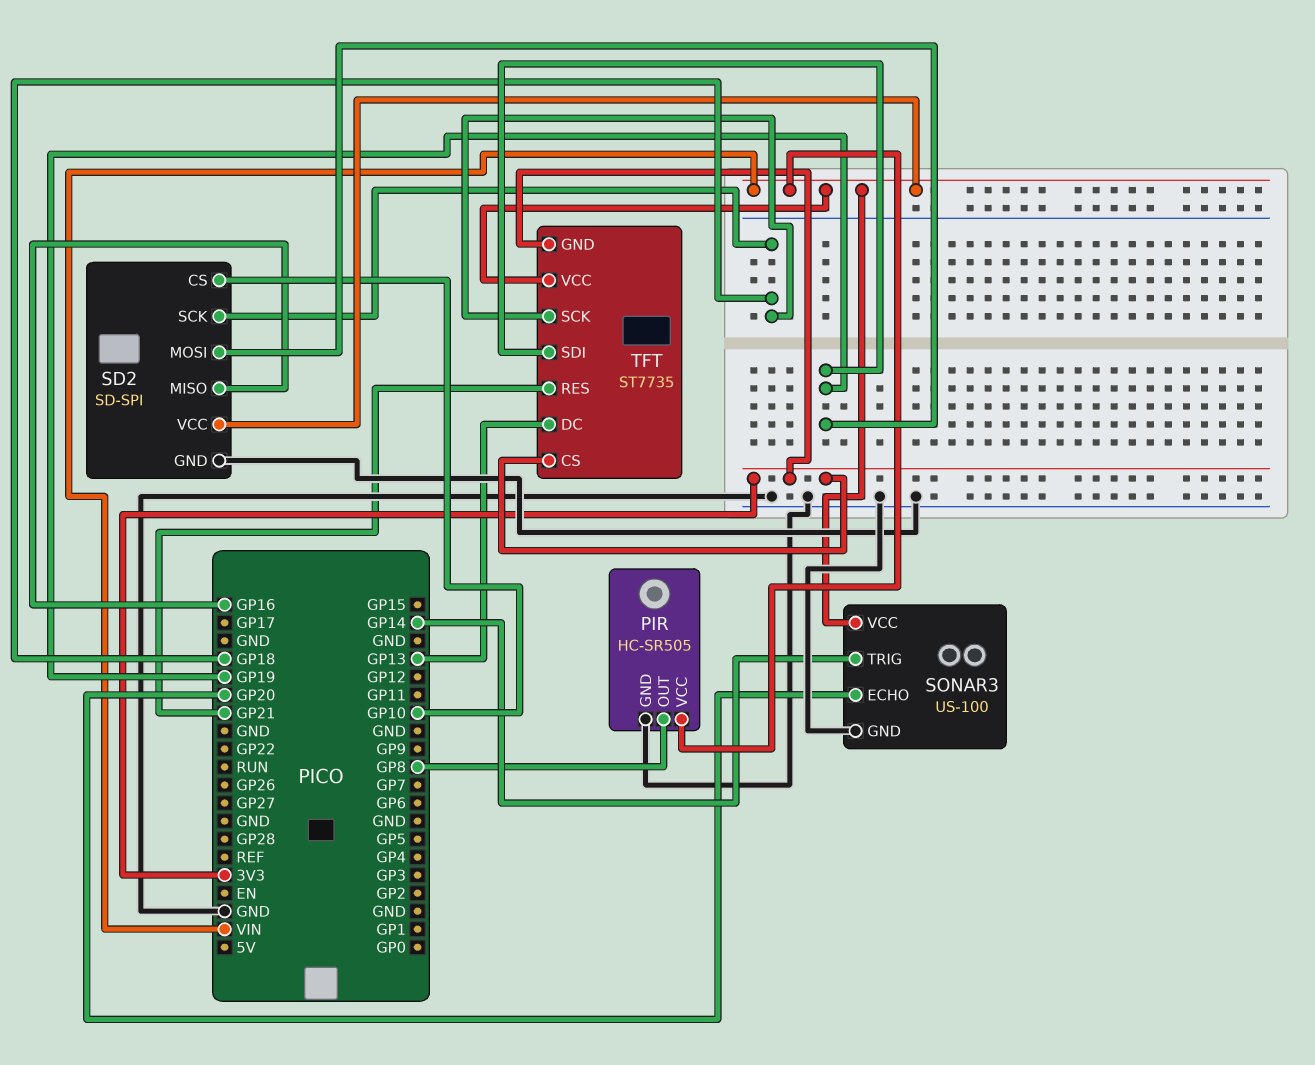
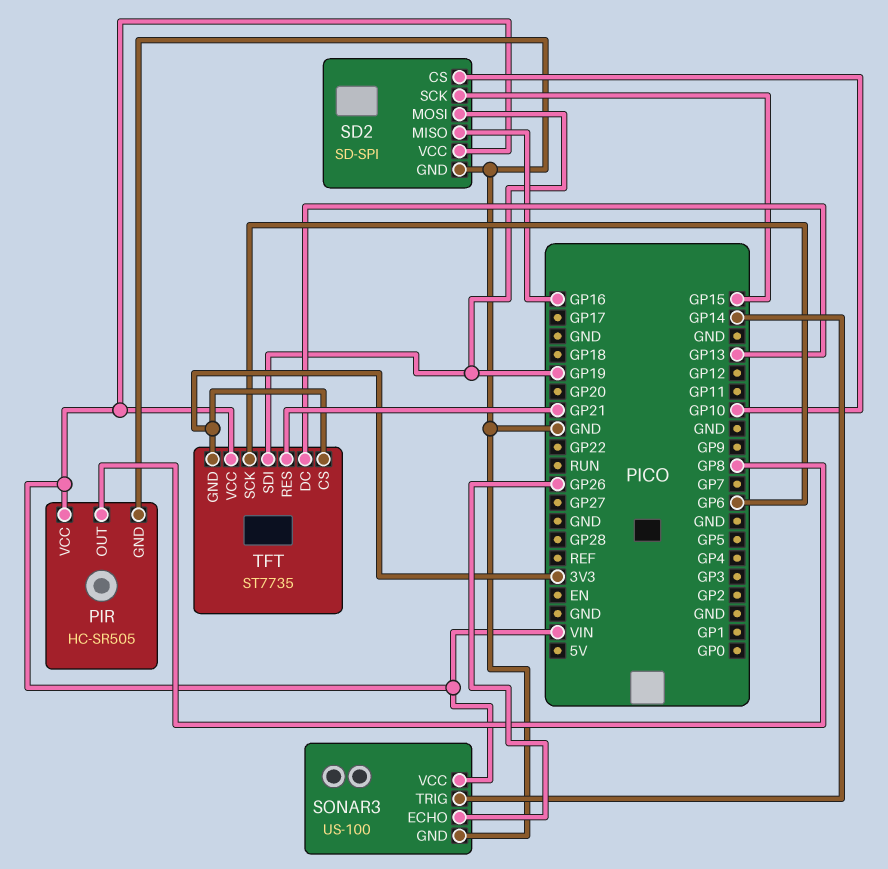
SD2 pin SCK: GP18 -> GP15
SONAR3 pin ECHO: GP20 -> GP26
TFT pin SCK: GP18 -> GP6

